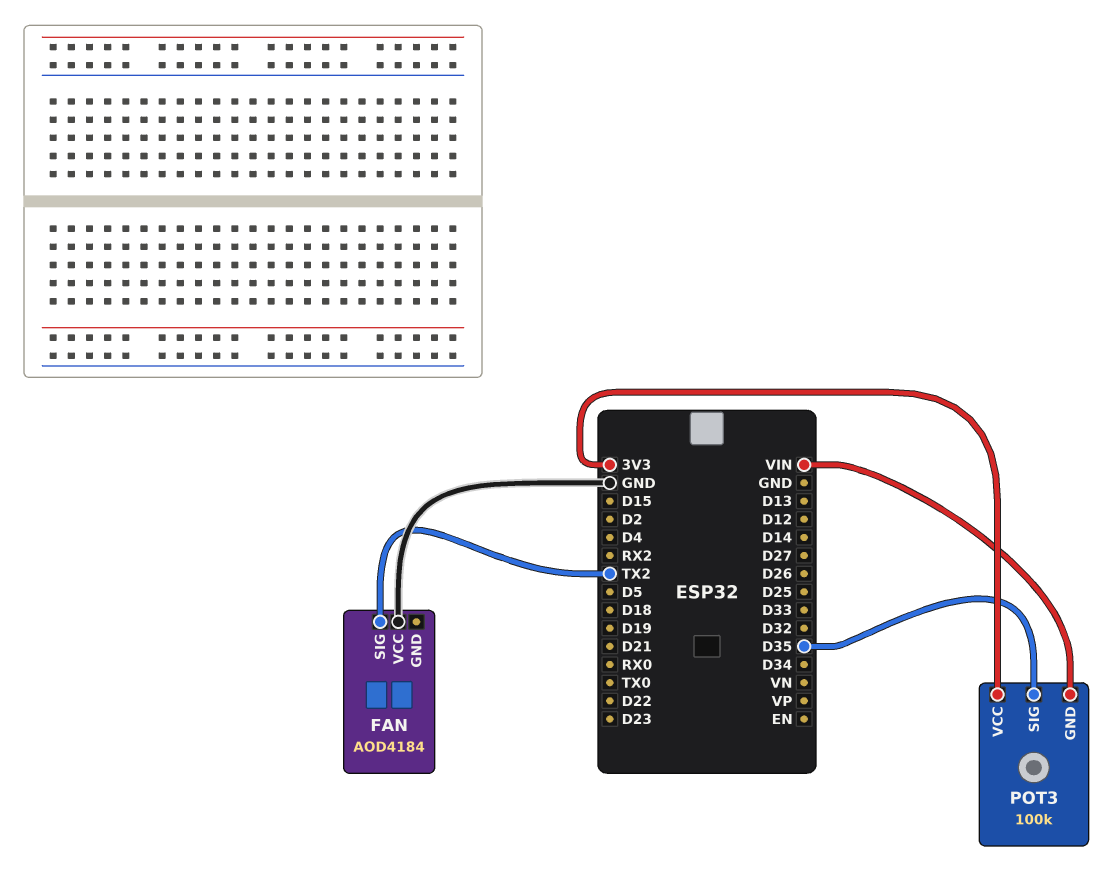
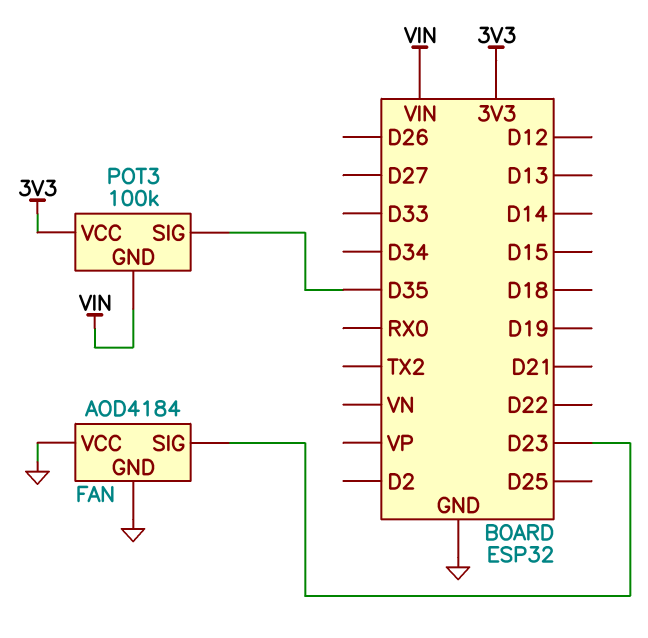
FAN pin GND: none -> GND
FAN pin SIG: TX2 -> D23

